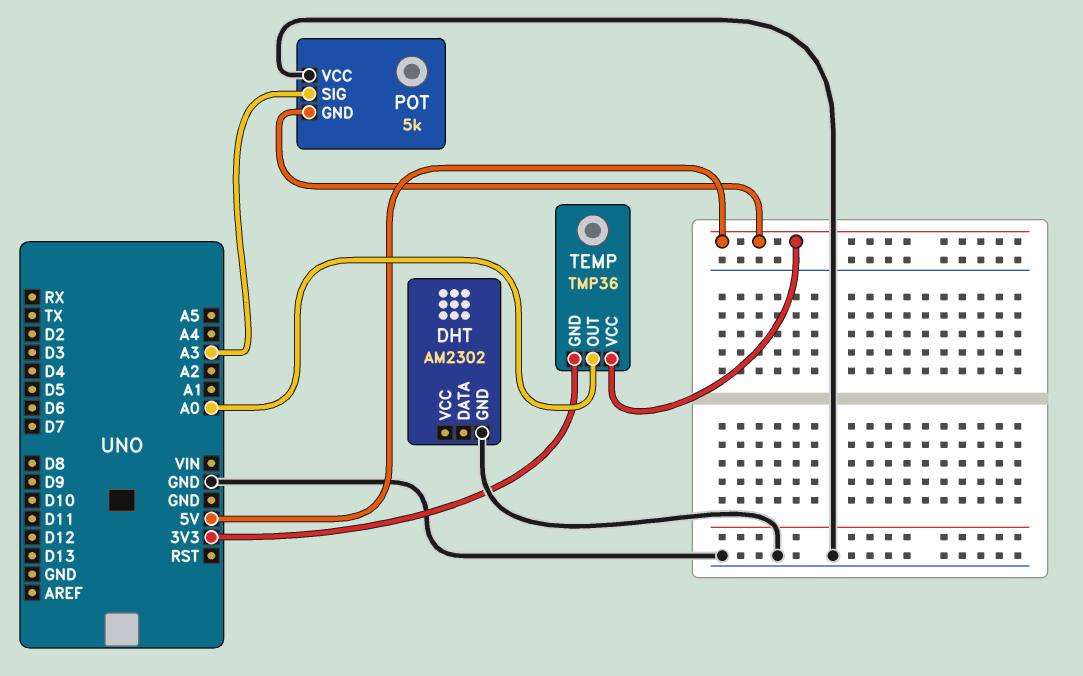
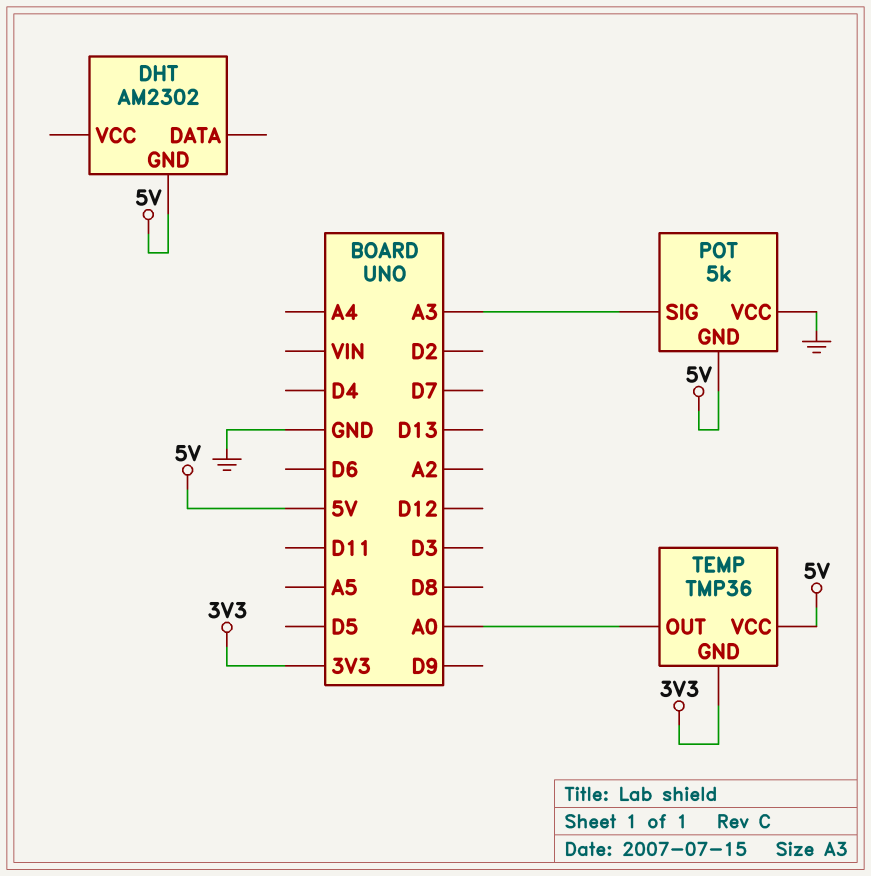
DHT pin GND: GND -> 5V

